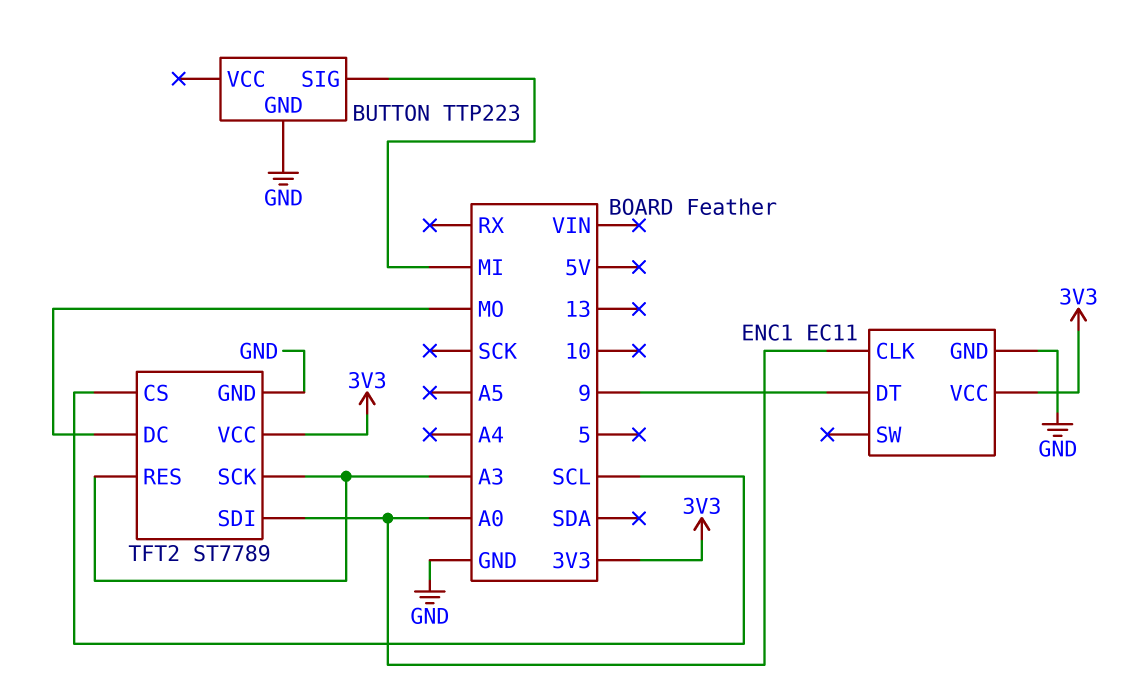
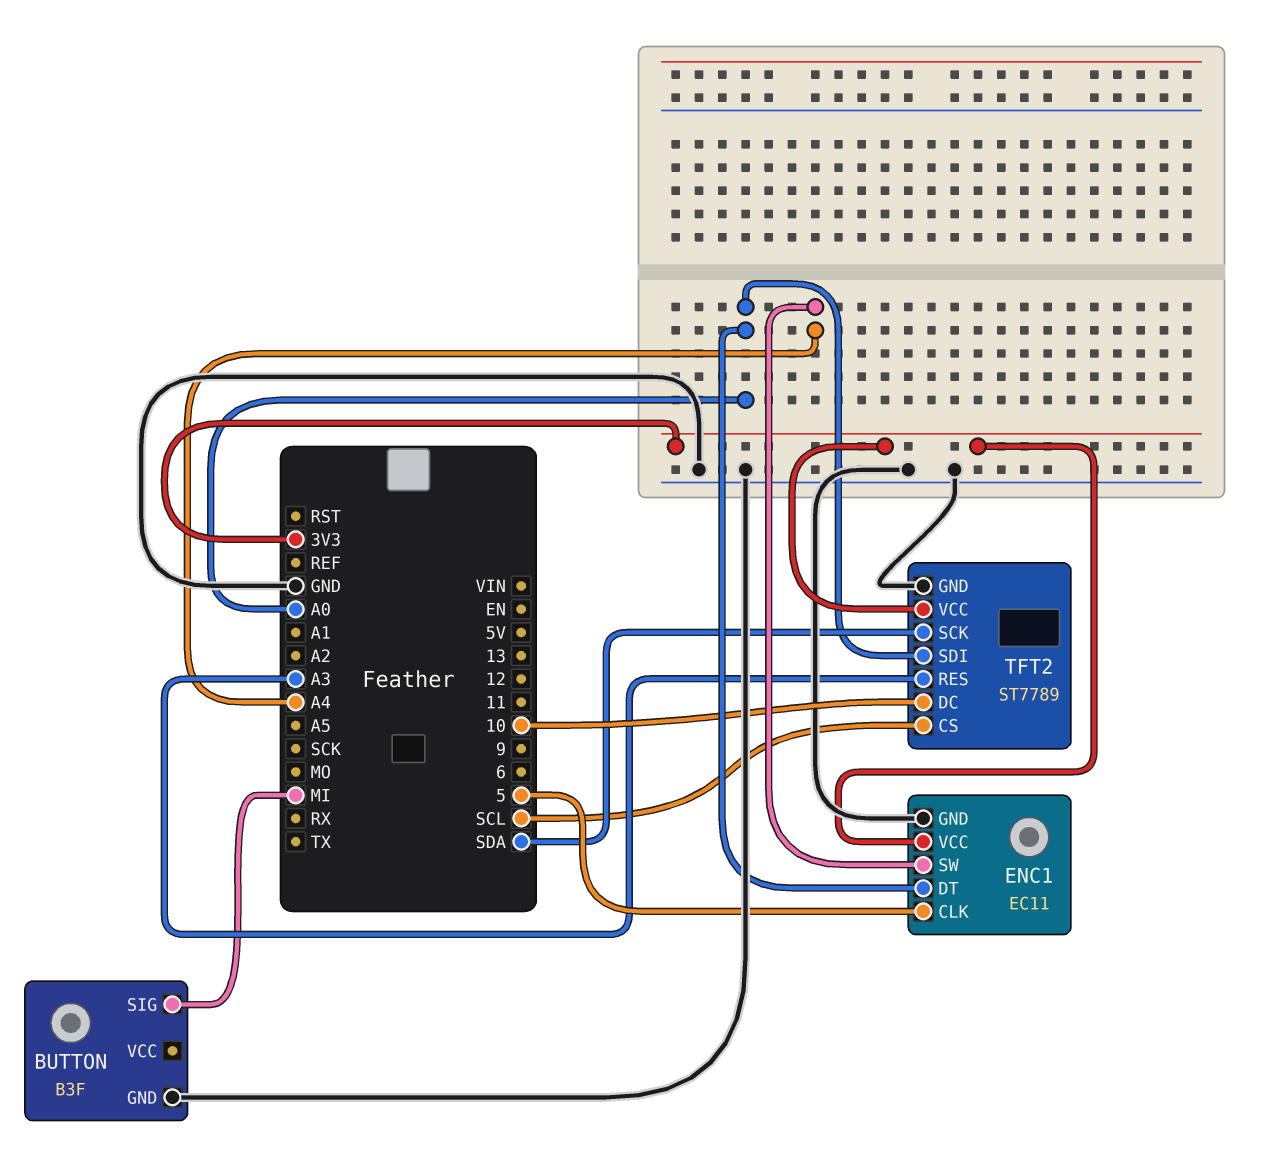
BUTTON: TTP223 -> B3F
ENC1 pin CLK: A0 -> 5
ENC1 pin DT: 9 -> A0
ENC1 pin SW: none -> A4
TFT2 pin DC: MO -> 10
TFT2 pin SCK: A3 -> SDA

